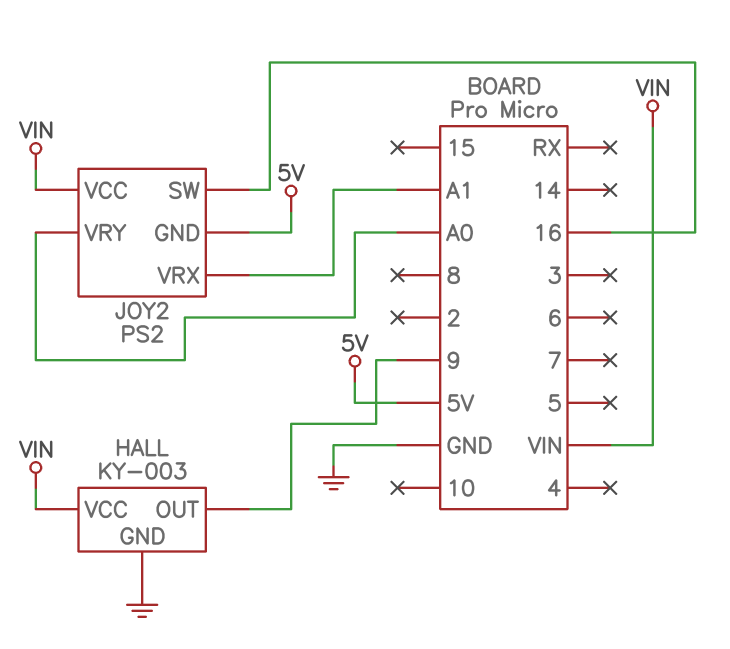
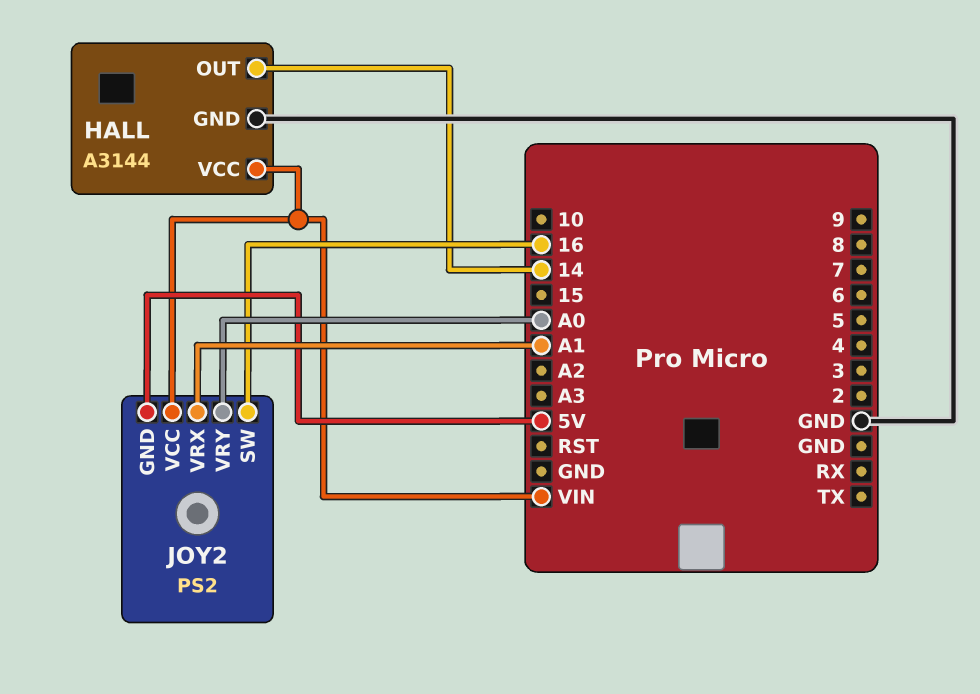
HALL: KY-003 -> A3144
HALL pin OUT: 9 -> 14

